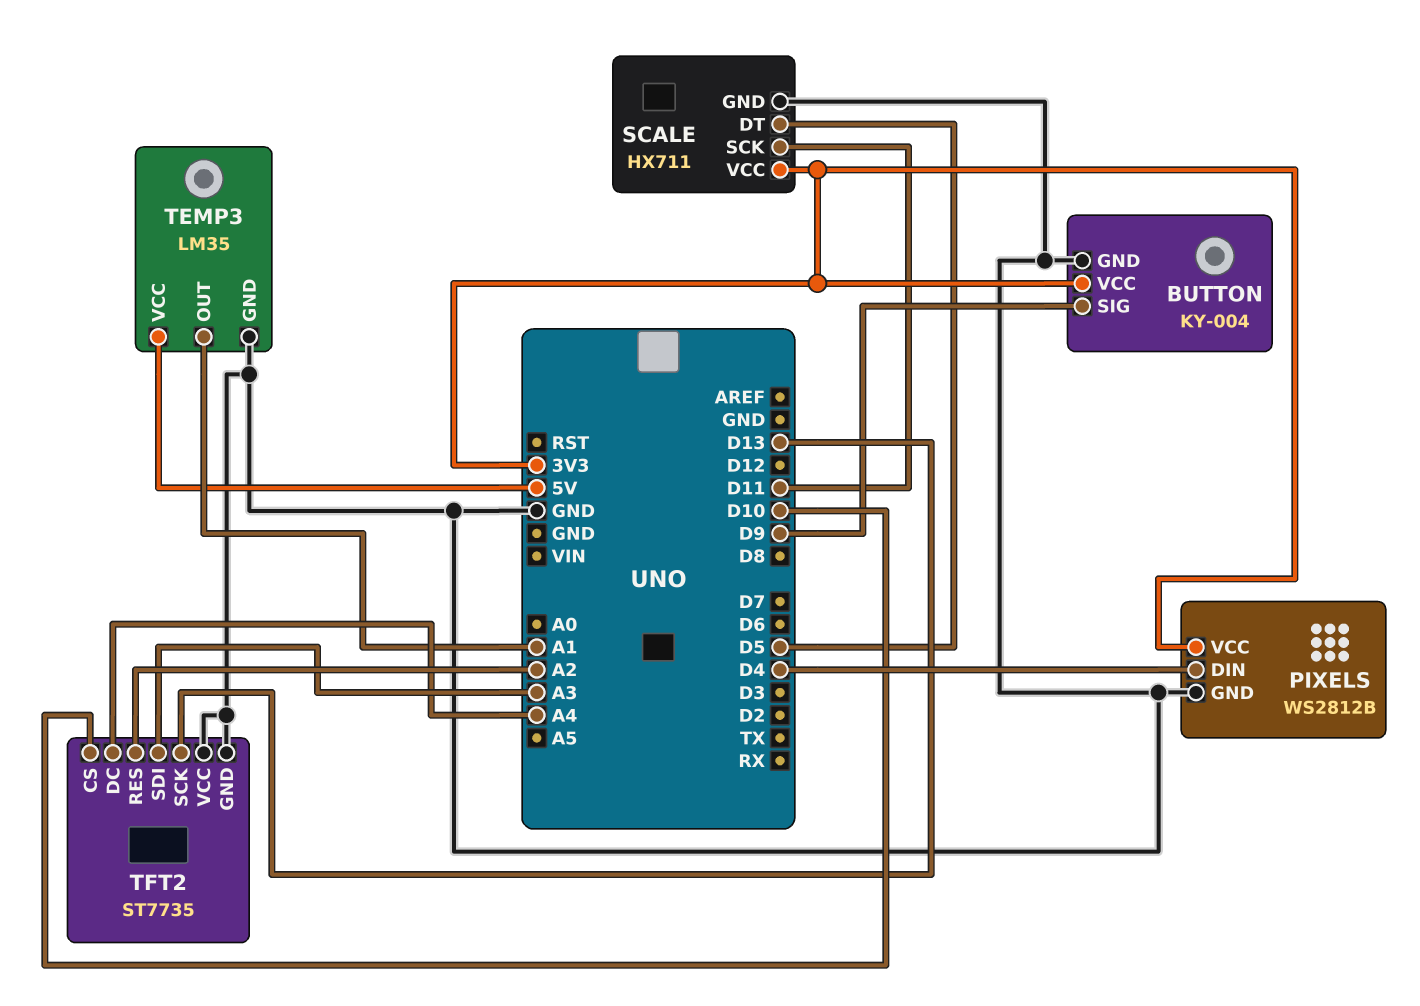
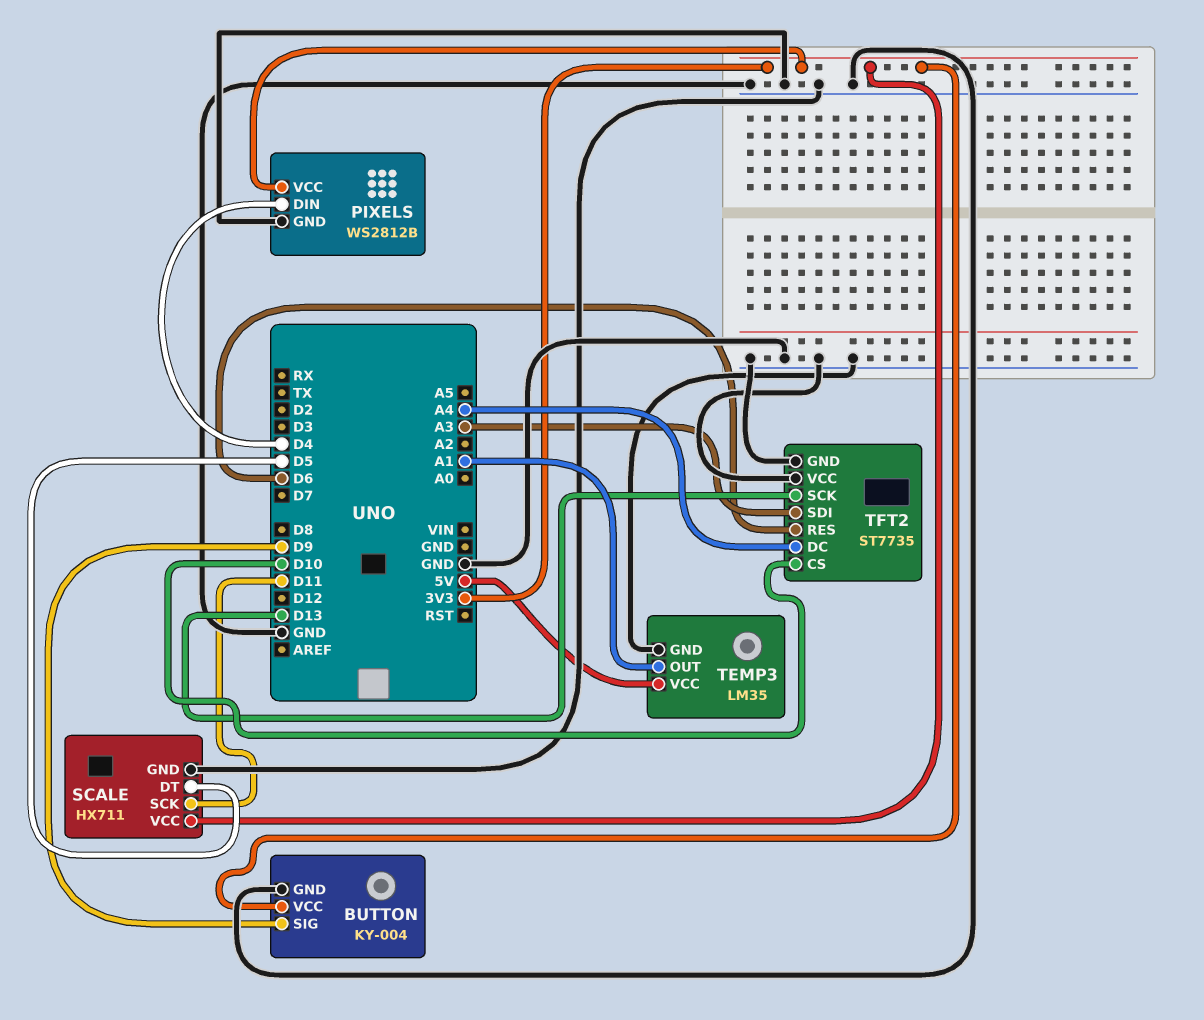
TFT2 pin RES: A2 -> D6

